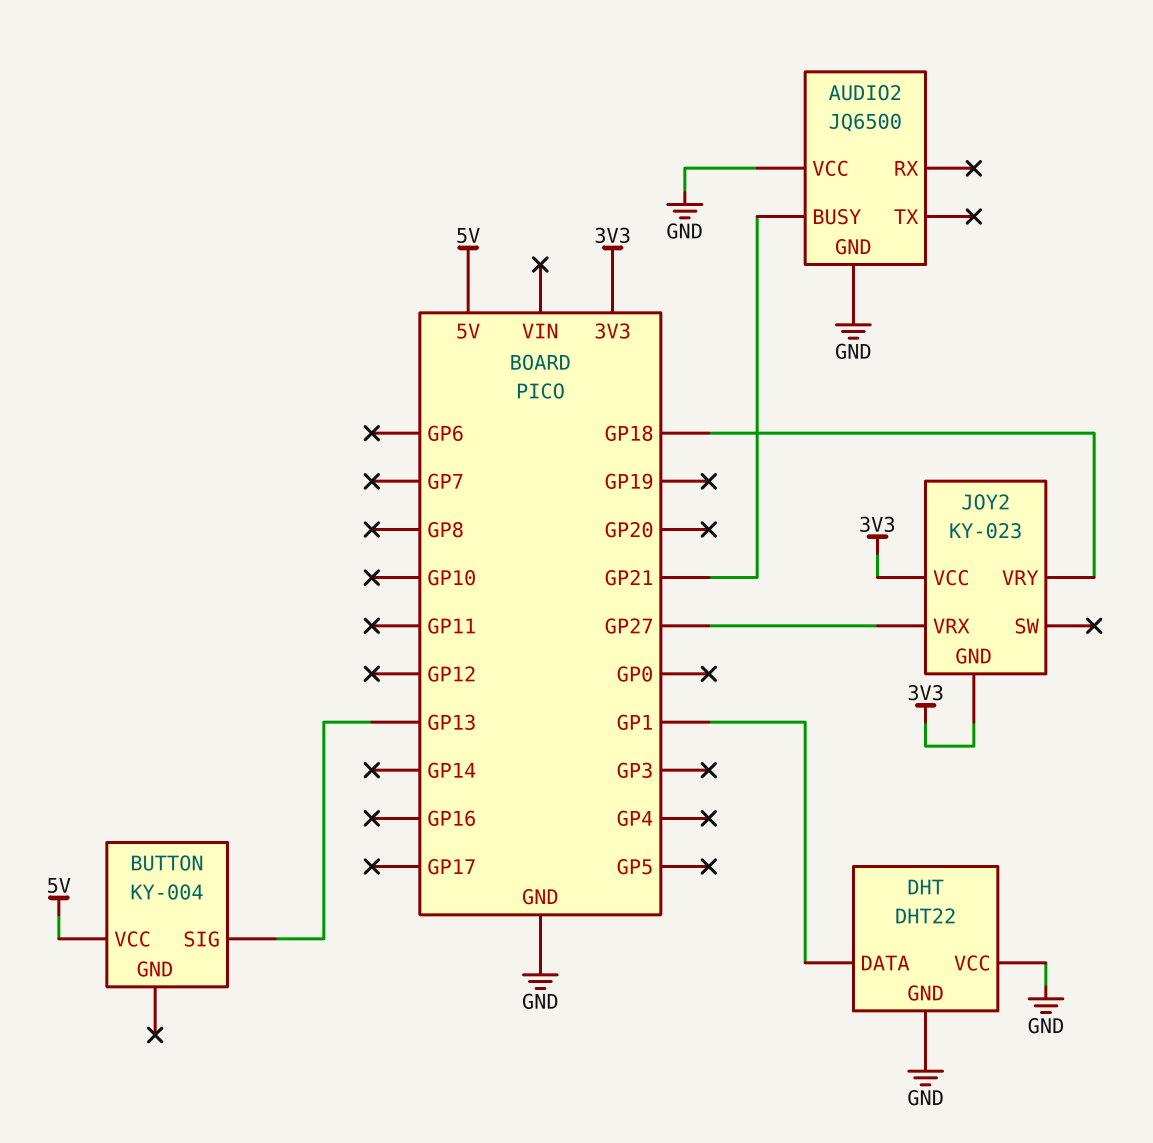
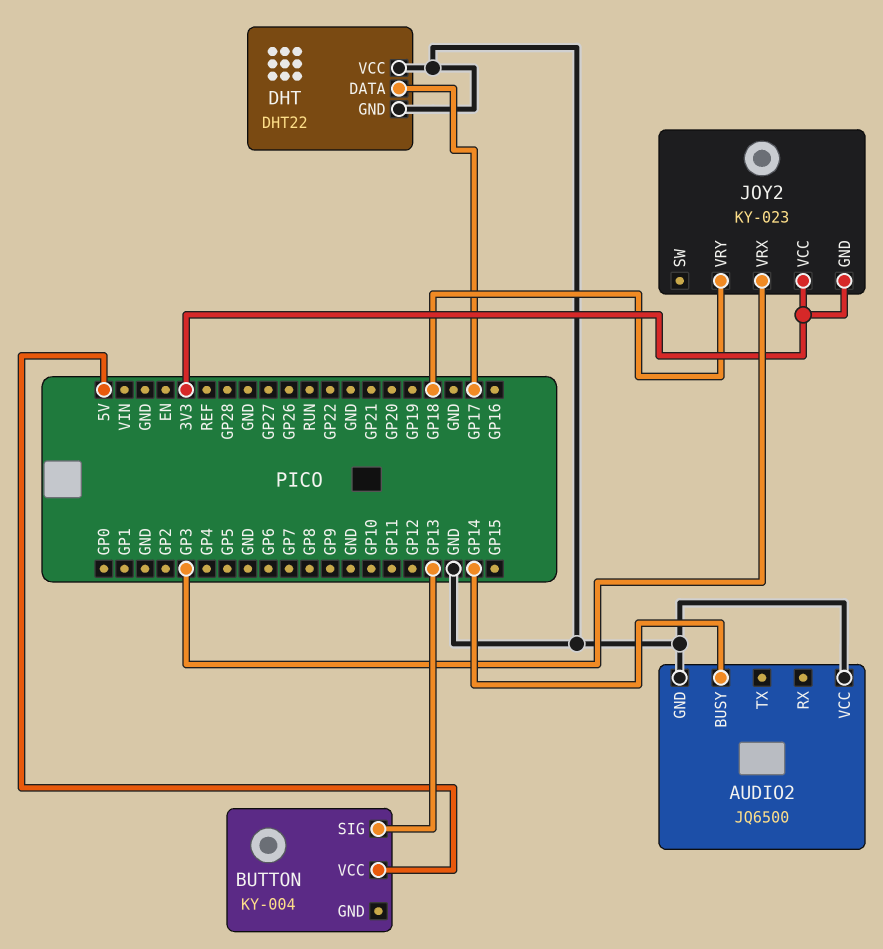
AUDIO2 pin BUSY: GP21 -> GP14
DHT pin DATA: GP1 -> GP17
JOY2 pin VRX: GP27 -> GP3

